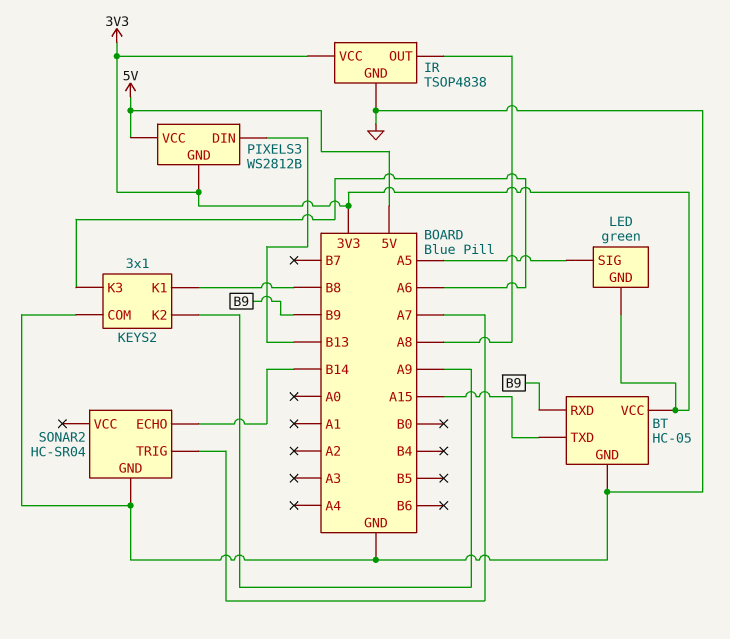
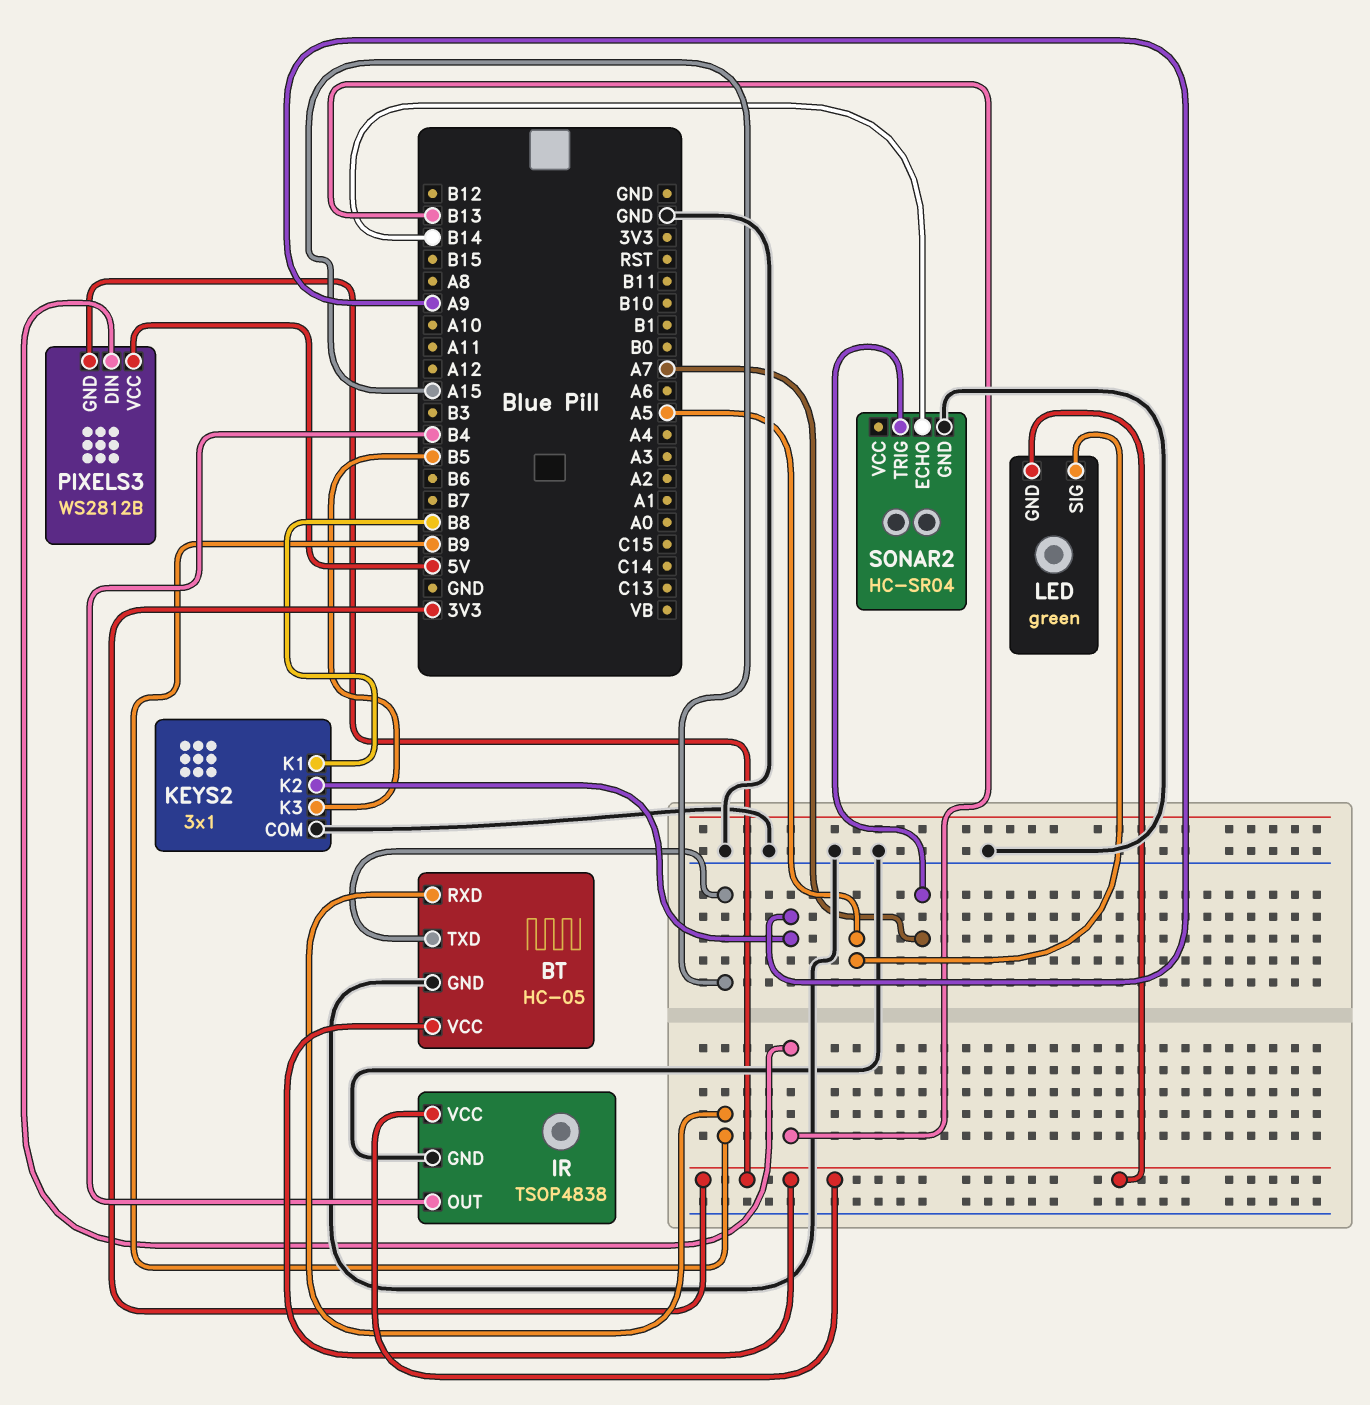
IR pin OUT: A8 -> B4
KEYS2 pin K3: A6 -> B5

